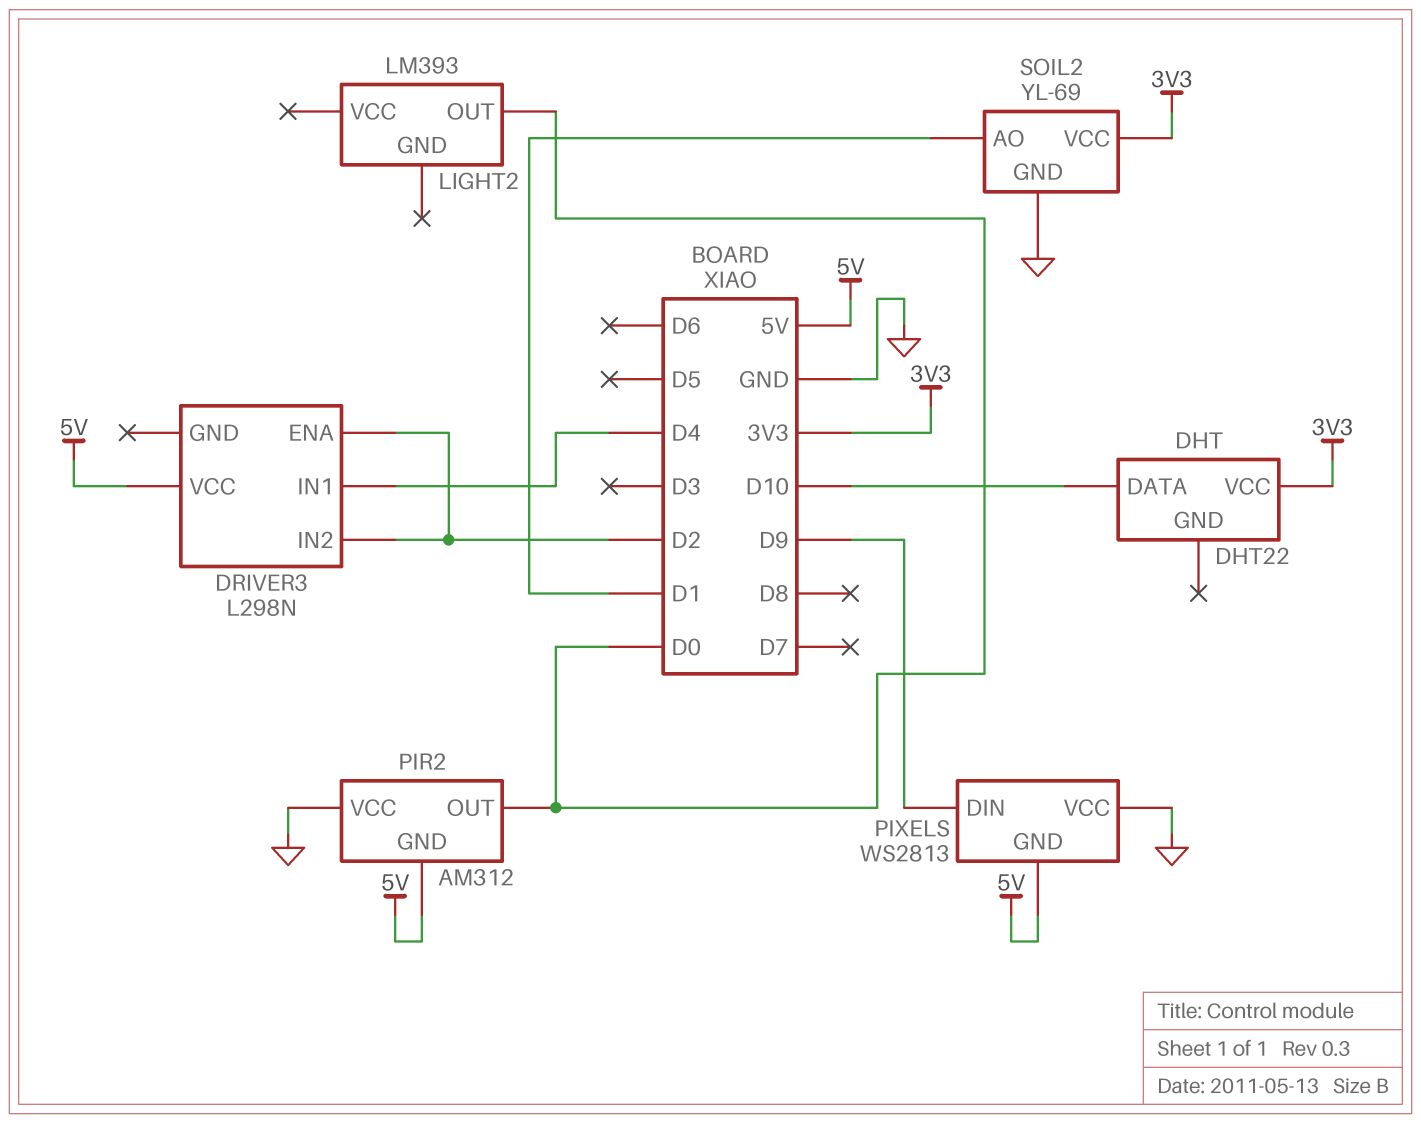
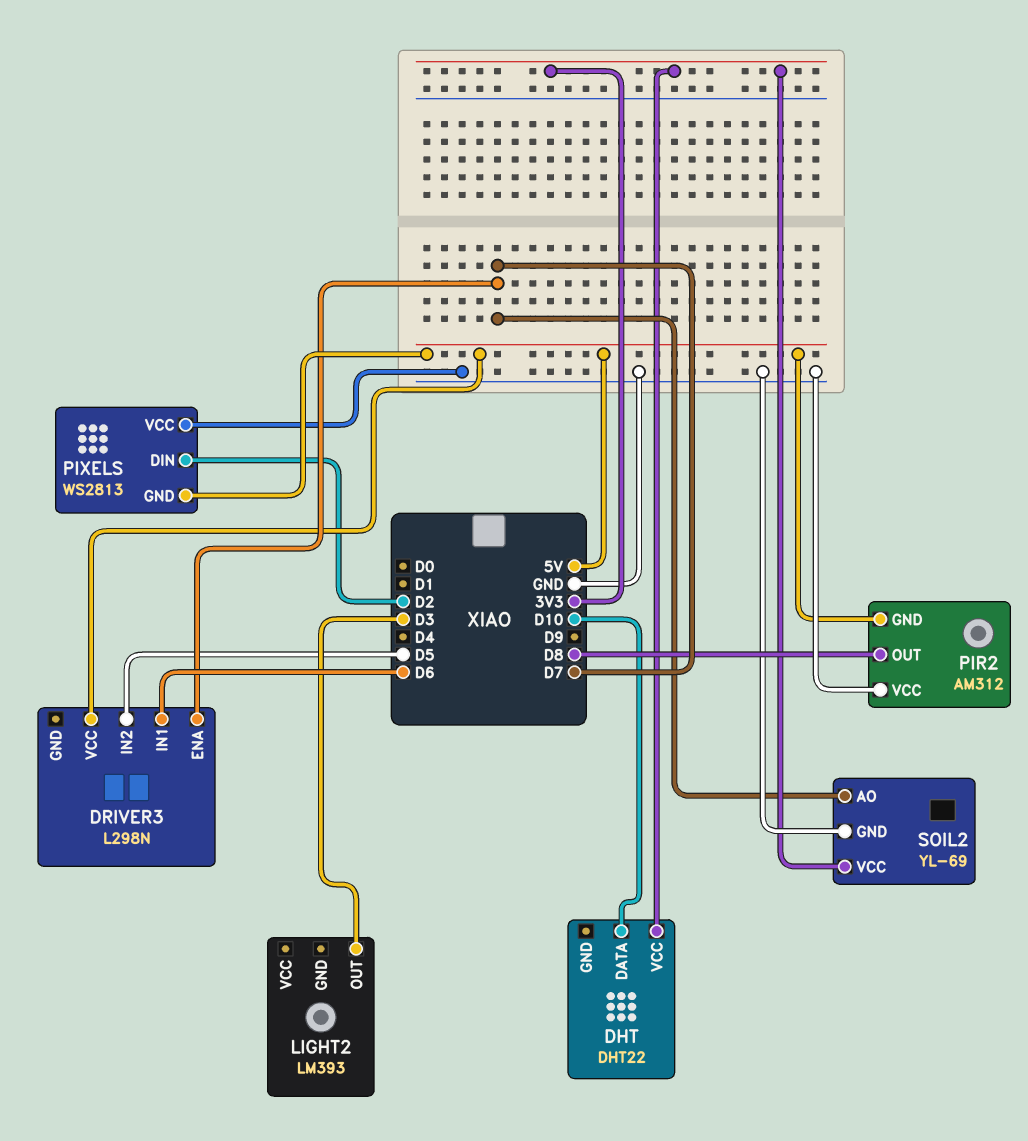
DRIVER3 pin ENA: D2 -> D7
DRIVER3 pin IN1: D4 -> D6
DRIVER3 pin IN2: D2 -> D5
LIGHT2 pin OUT: D0 -> D3
PIR2 pin OUT: D0 -> D8
PIXELS pin DIN: D9 -> D2
SOIL2 pin AO: D1 -> D7

